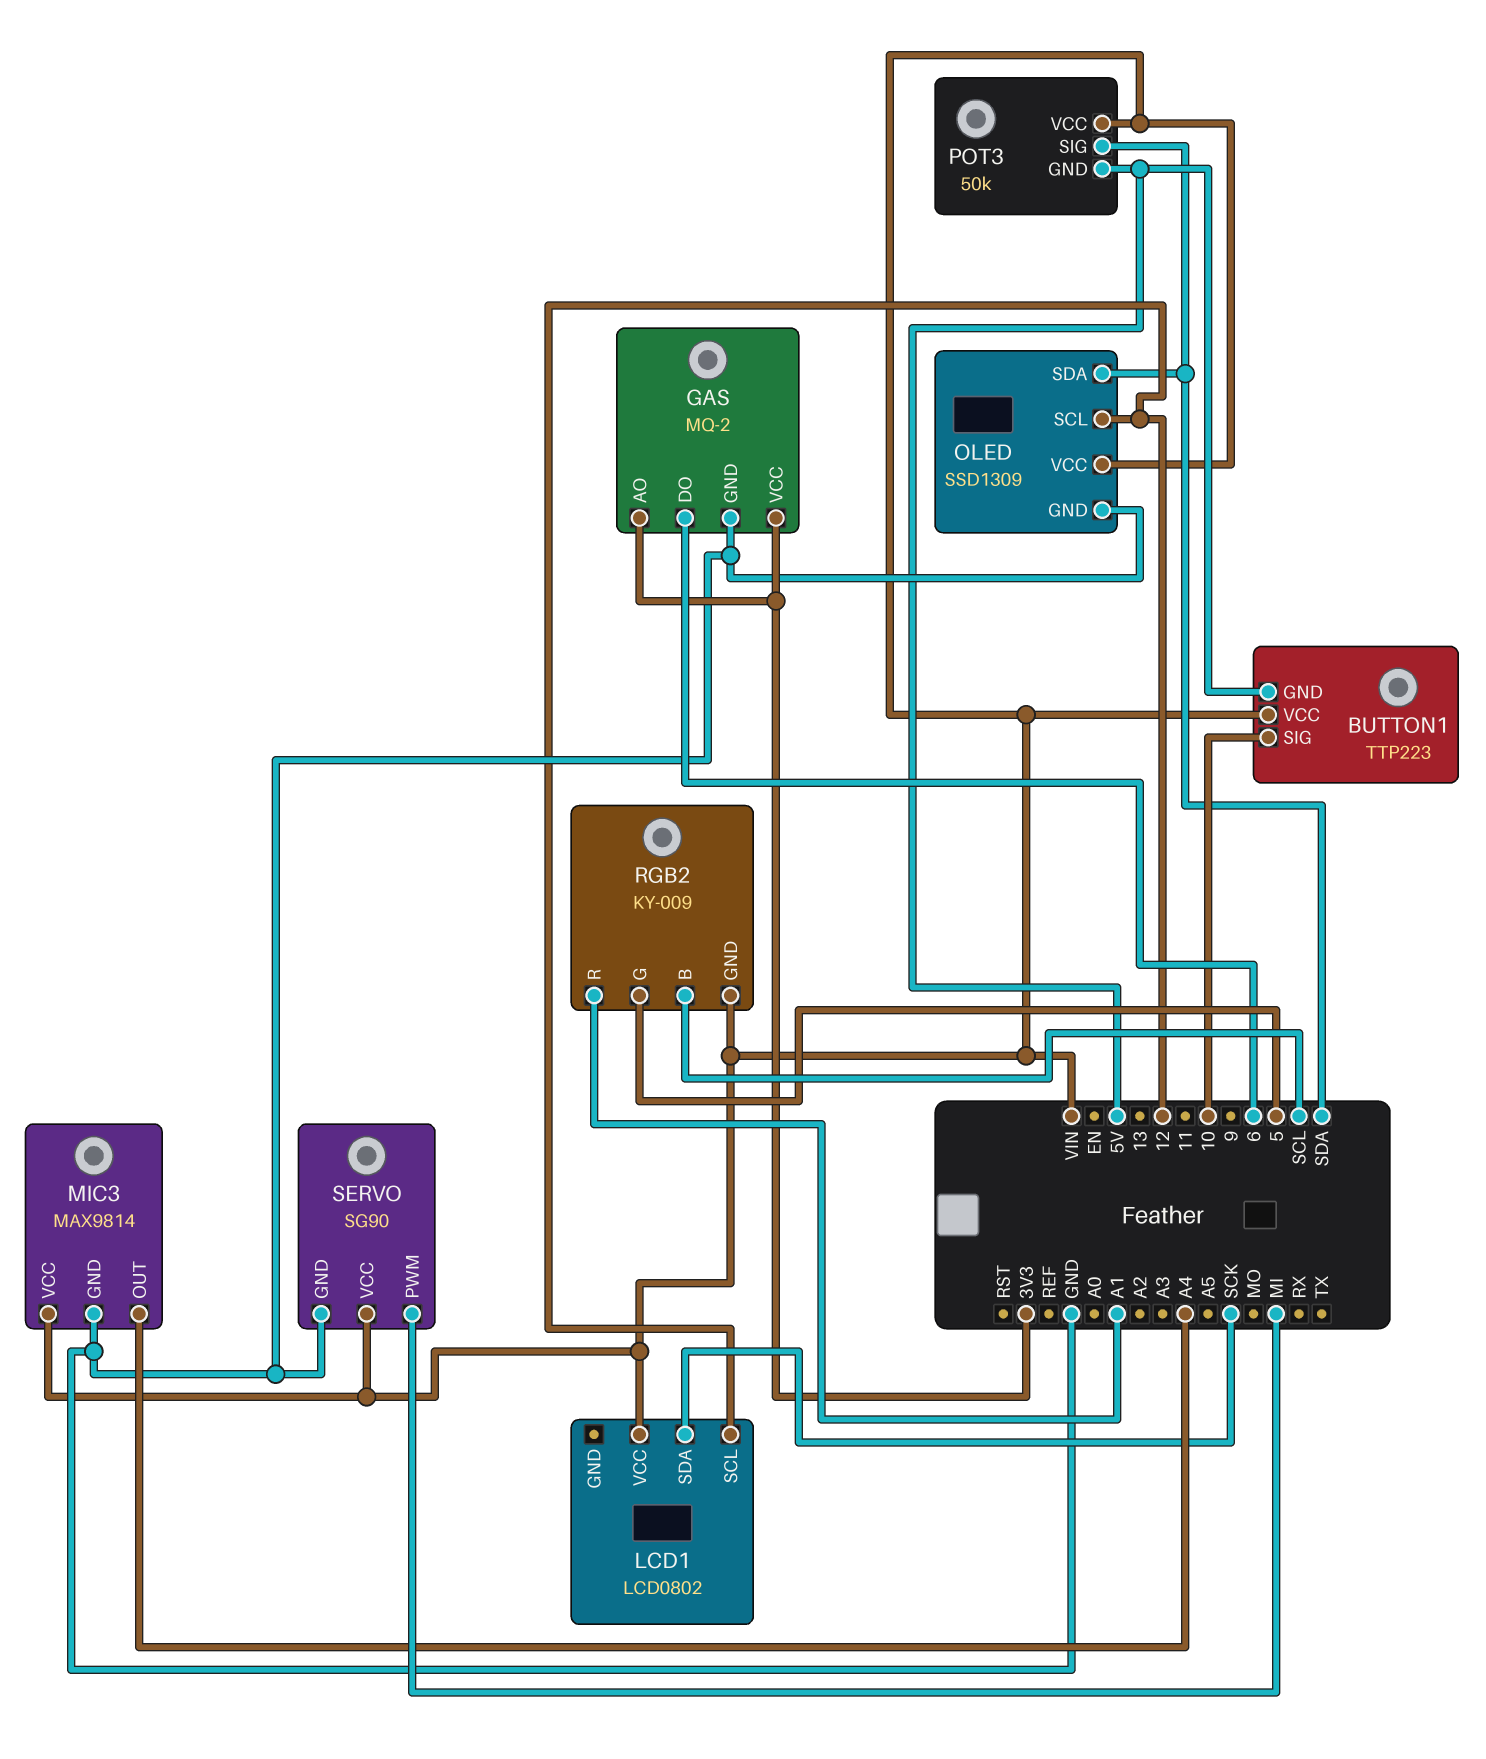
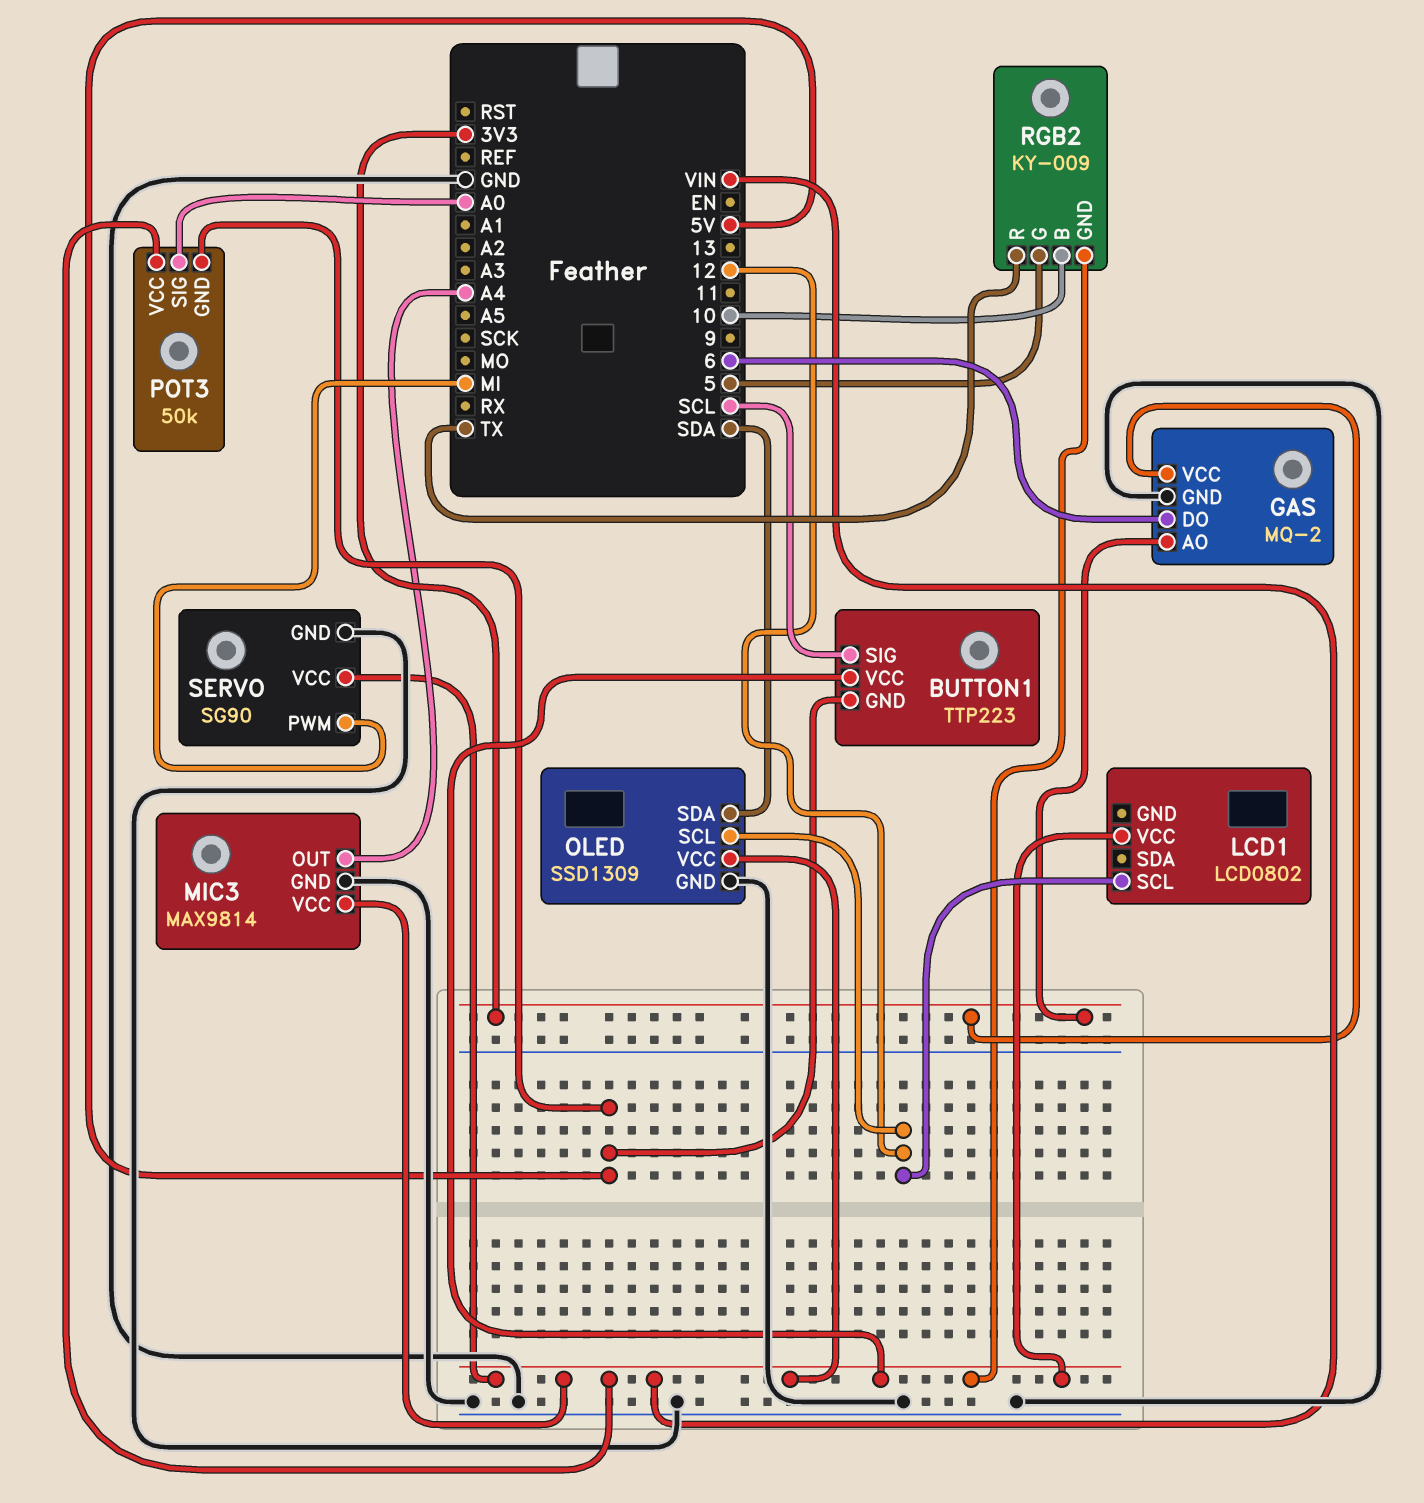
BUTTON1 pin SIG: 10 -> SCL
LCD1 pin SDA: SCK -> none
POT3 pin SIG: SDA -> A0
RGB2 pin B: SCL -> 10
RGB2 pin R: A1 -> TX

